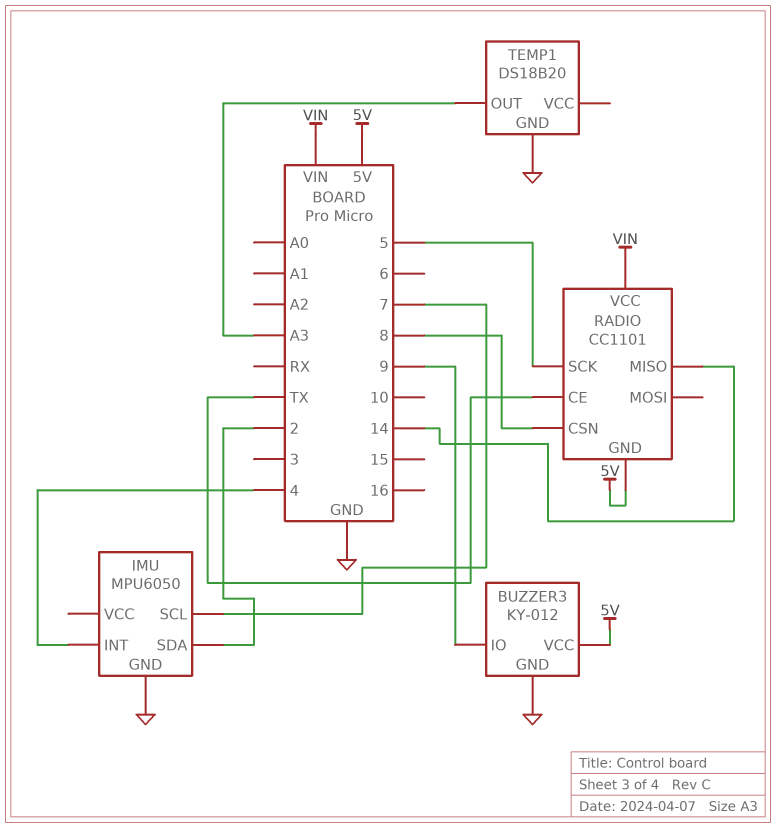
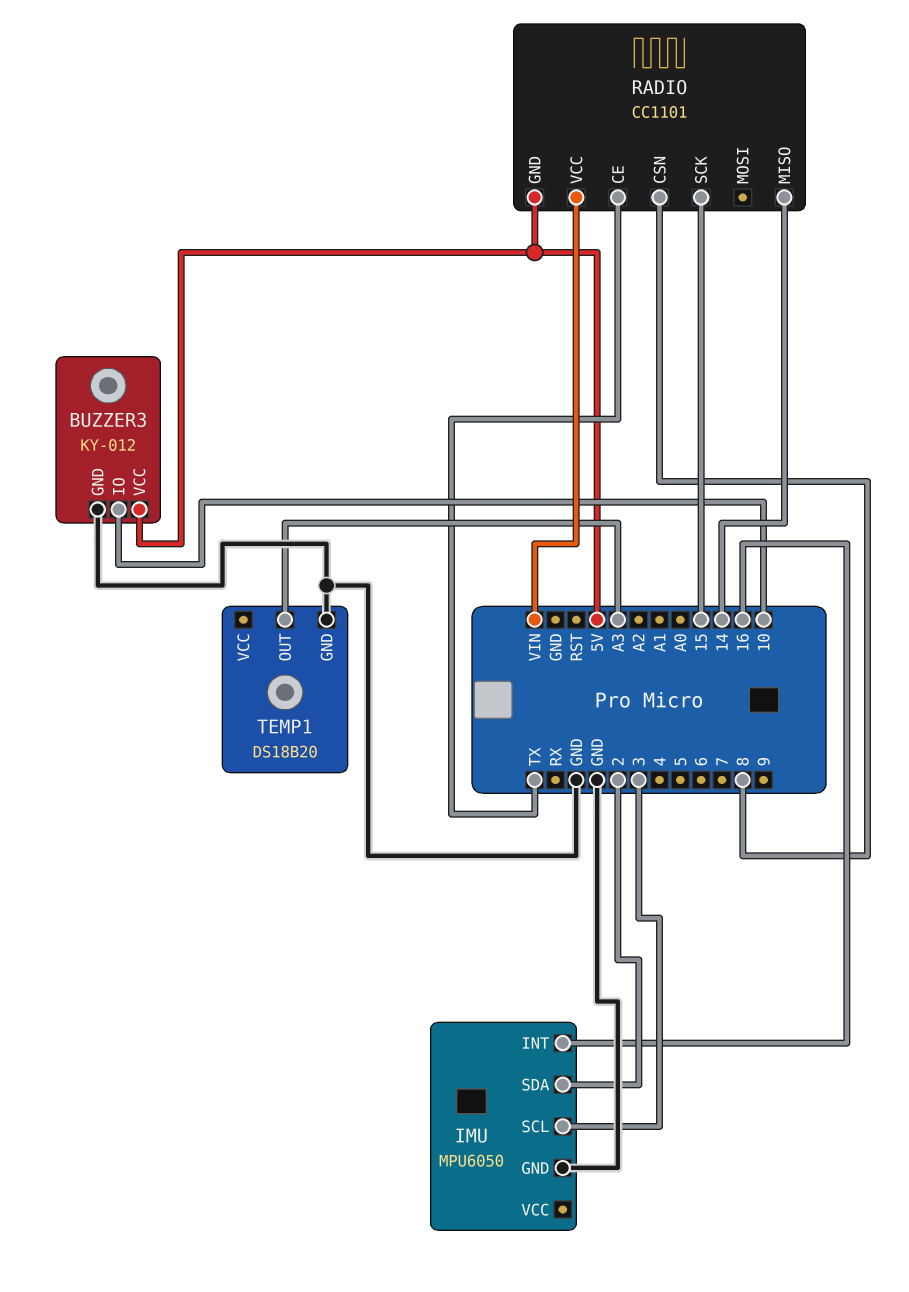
BUZZER3 pin IO: 9 -> 10
IMU pin INT: 4 -> 16
IMU pin SCL: 7 -> 3
RADIO pin SCK: 5 -> 15

